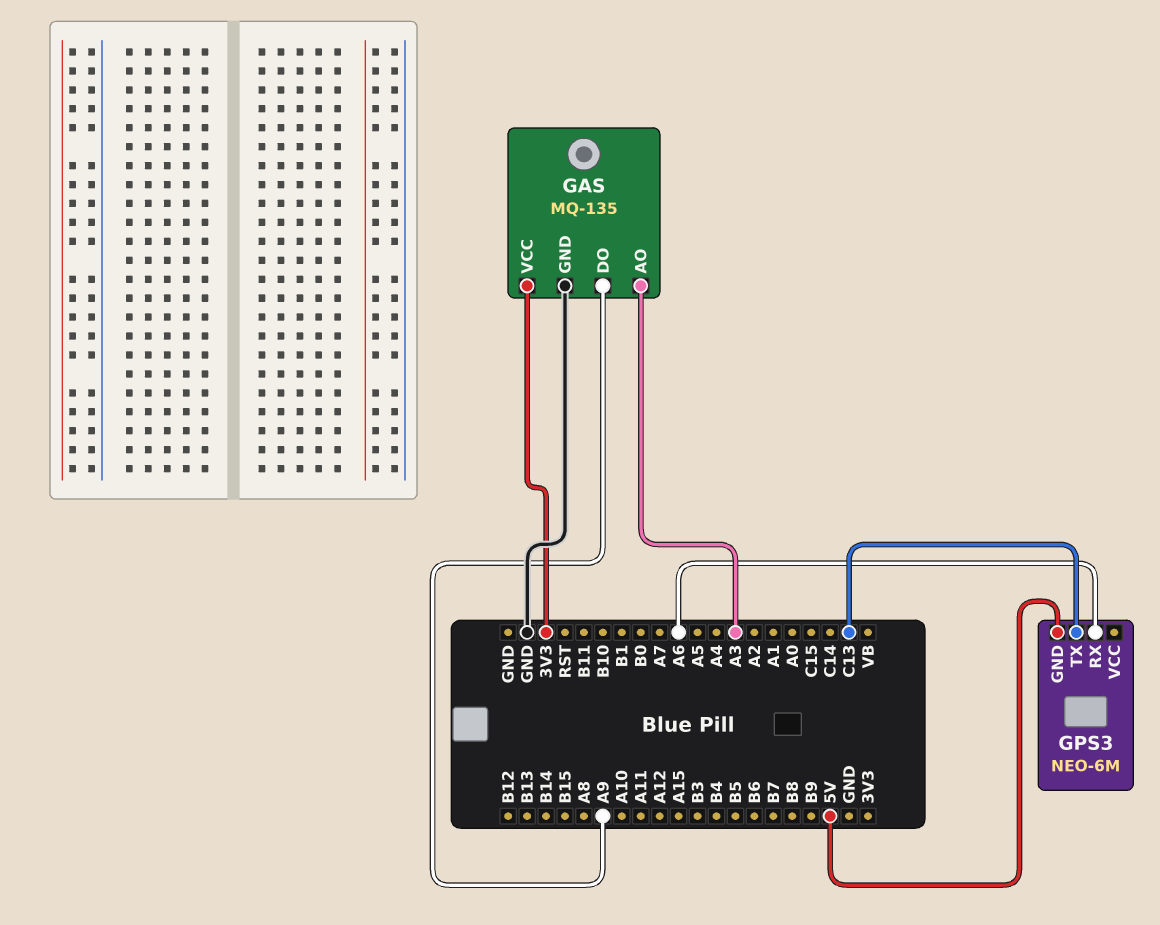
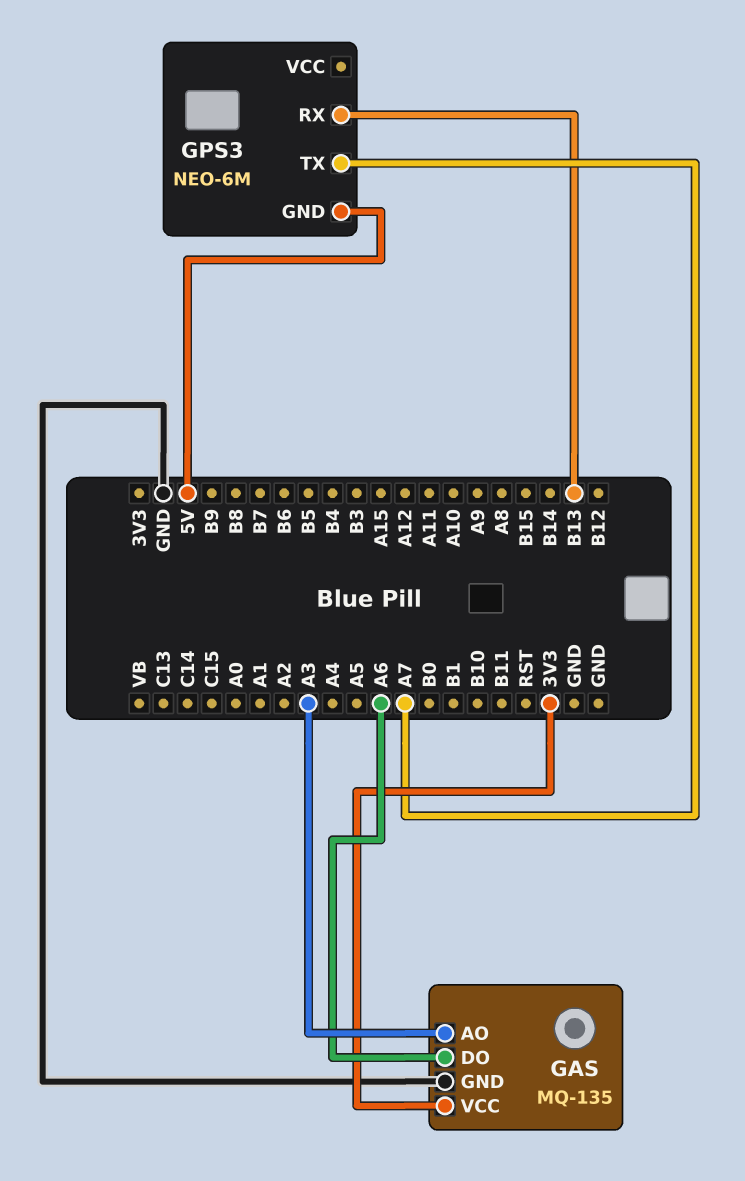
GAS pin DO: A9 -> A6
GPS3 pin RX: A6 -> B13
GPS3 pin TX: C13 -> A7

